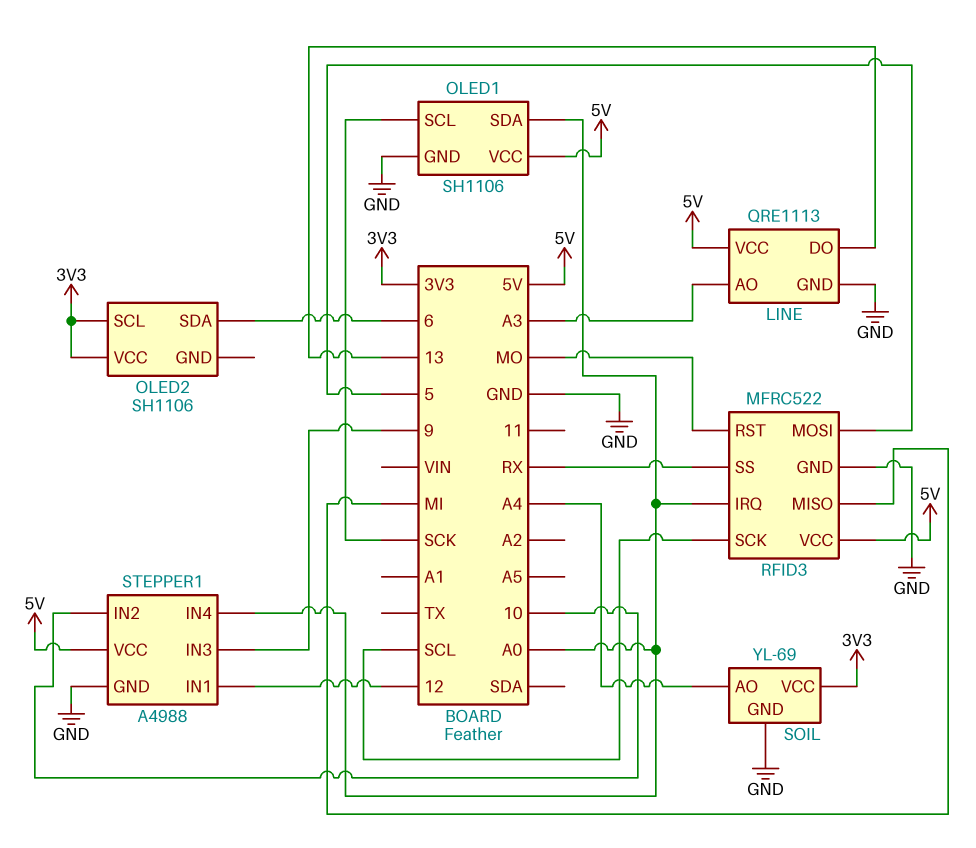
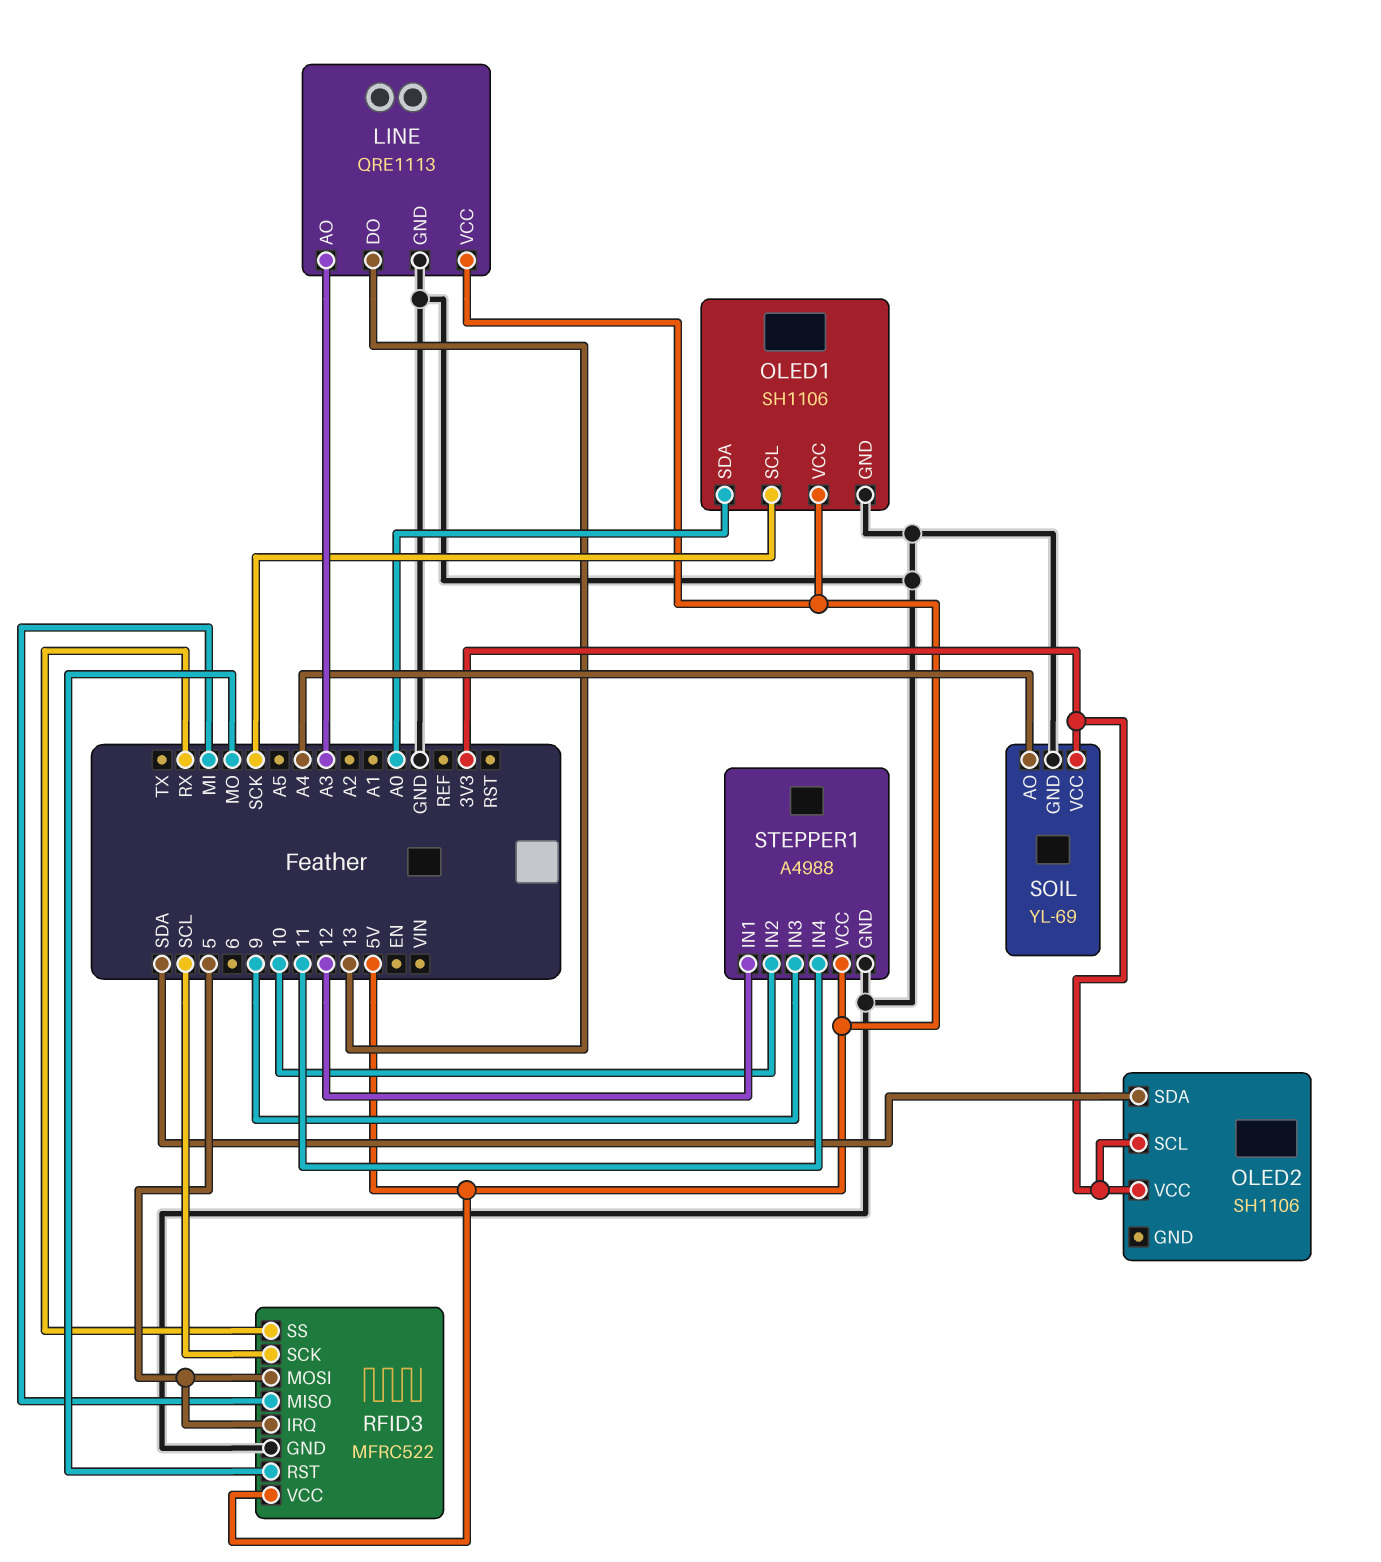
OLED2 pin SDA: 6 -> SDA
RFID3 pin IRQ: A0 -> 5
STEPPER1 pin IN4: A0 -> 11

